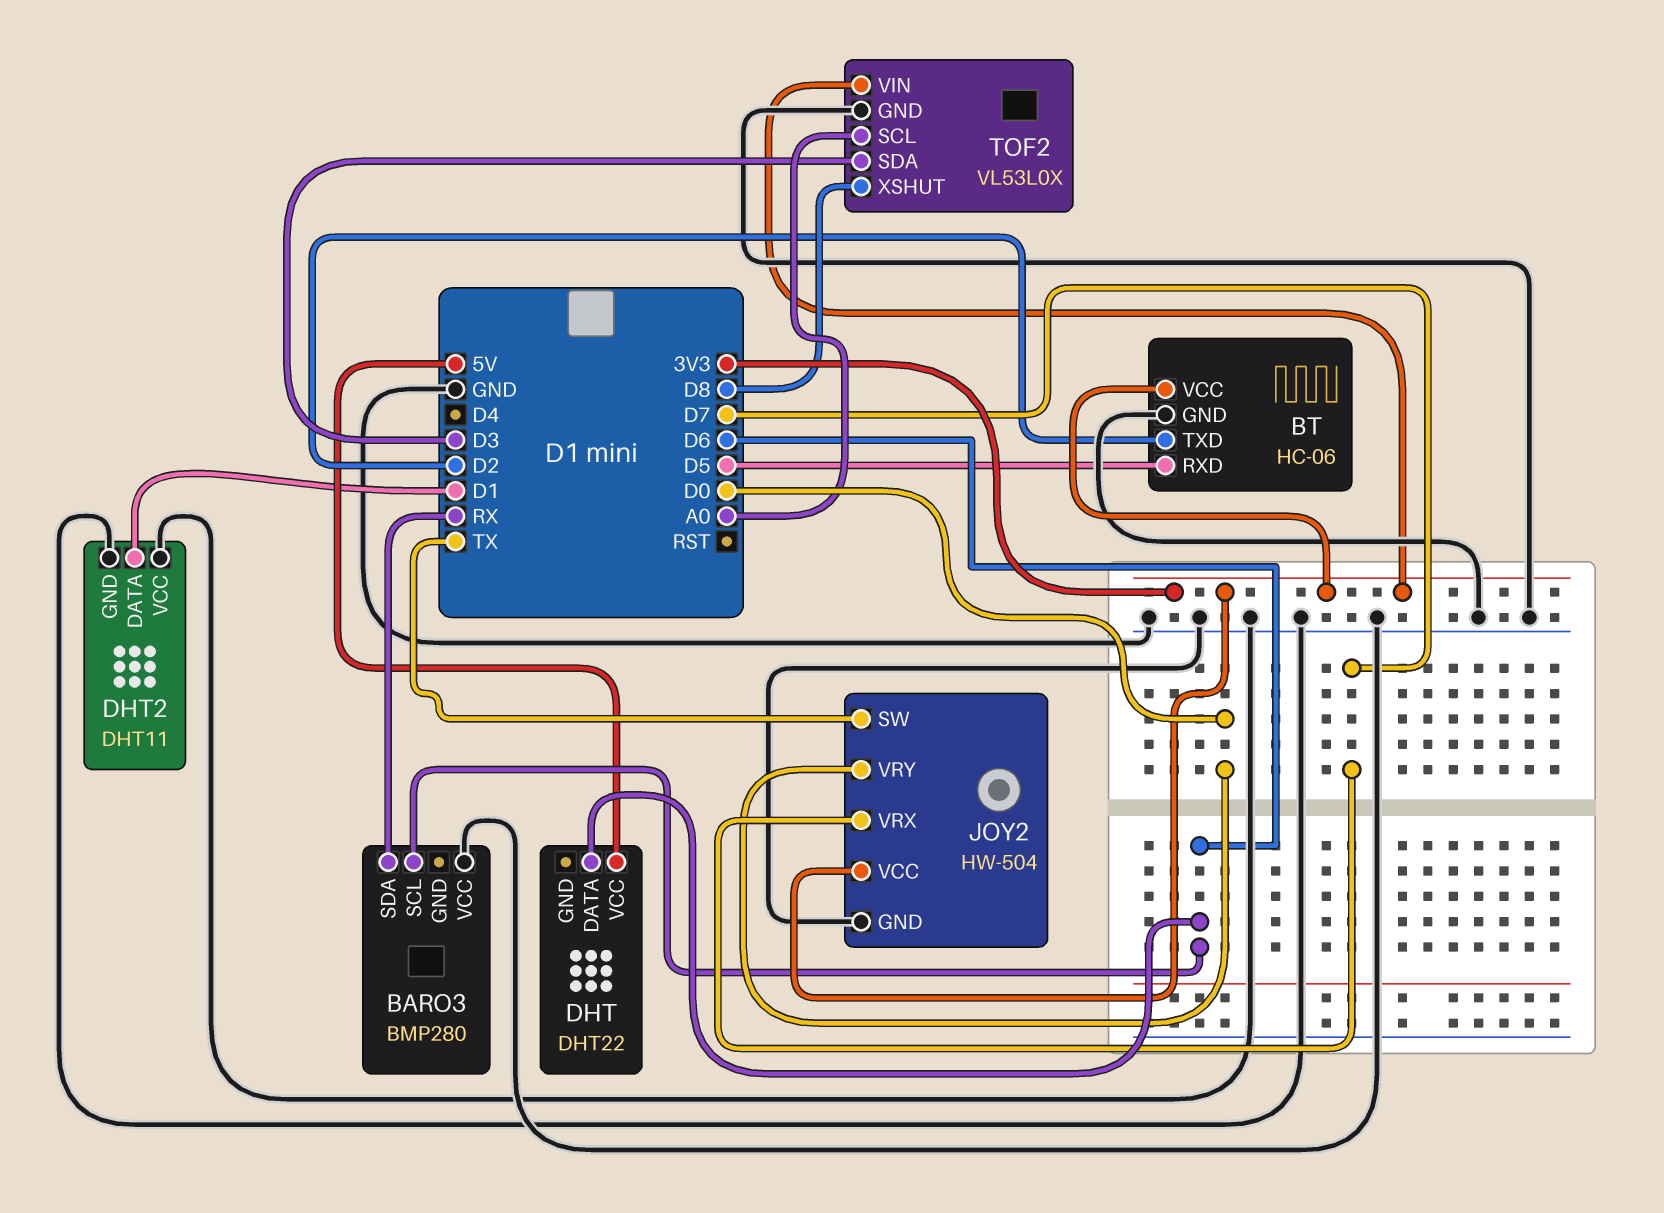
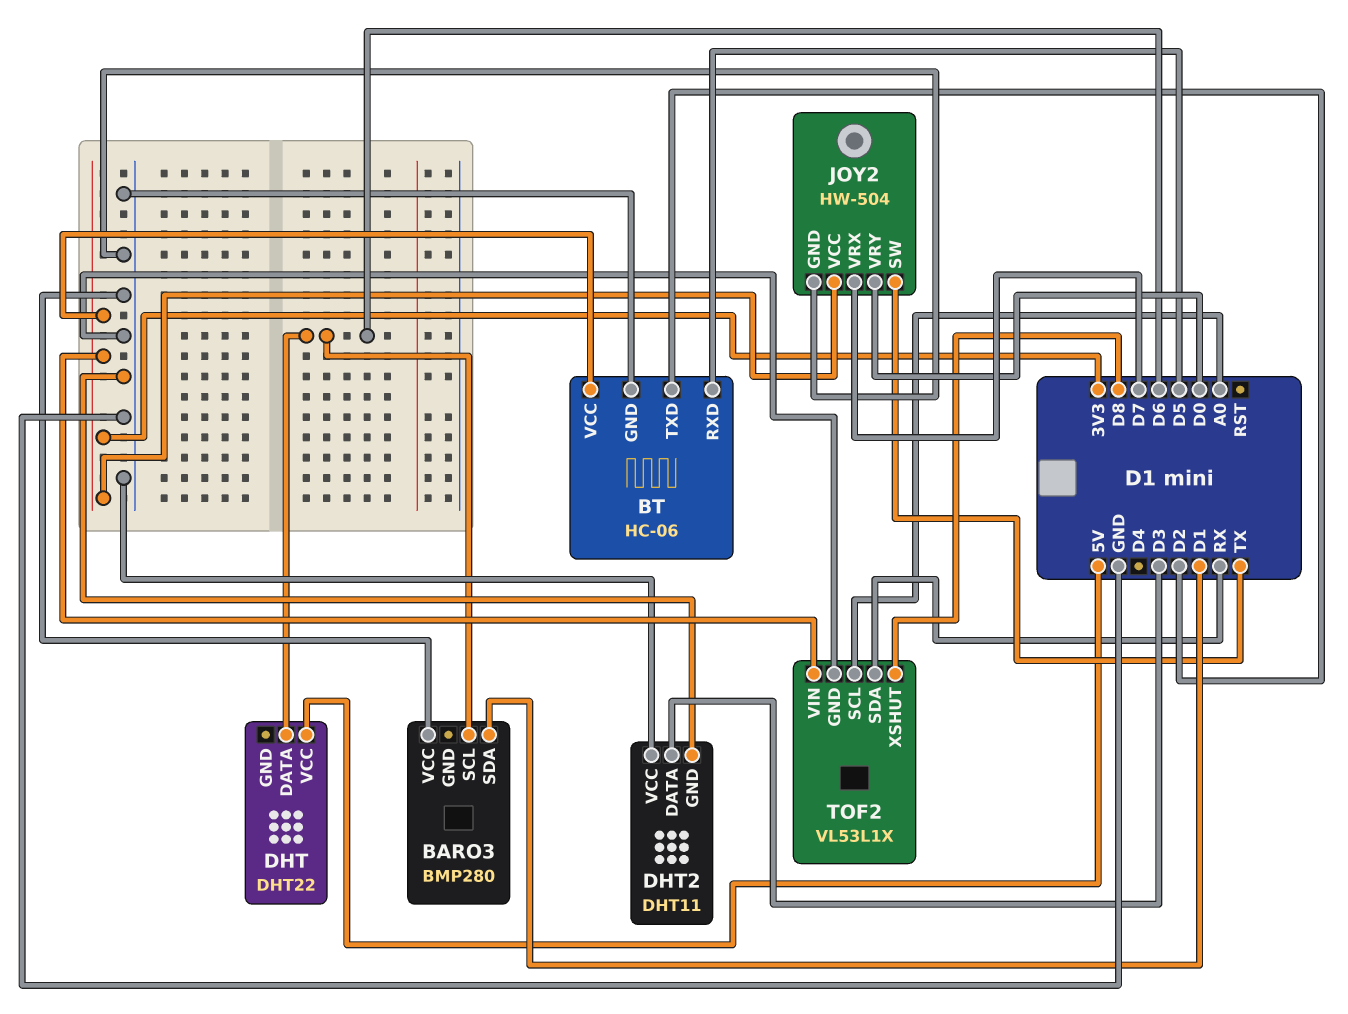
BARO3 pin SDA: RX -> D1
DHT2 pin DATA: D1 -> D3
TOF2: VL53L0X -> VL53L1X
TOF2 pin SDA: D3 -> RX

